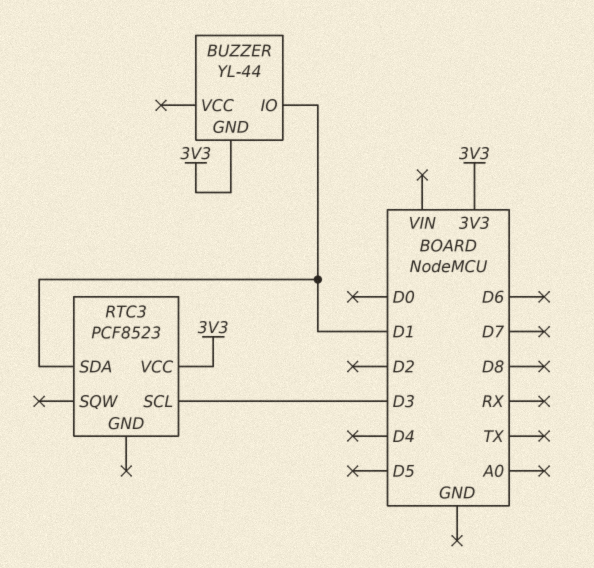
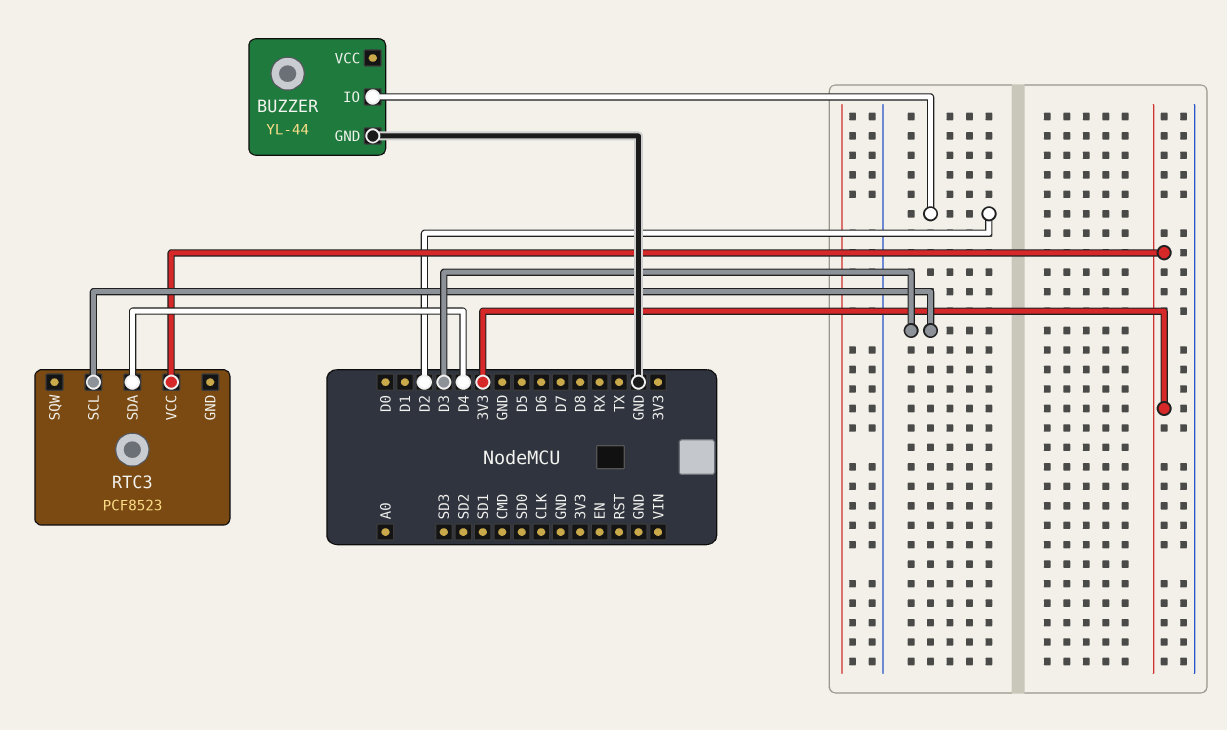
BUZZER pin GND: 3V3 -> GND
BUZZER pin IO: D1 -> D2
RTC3 pin SDA: D1 -> D4

